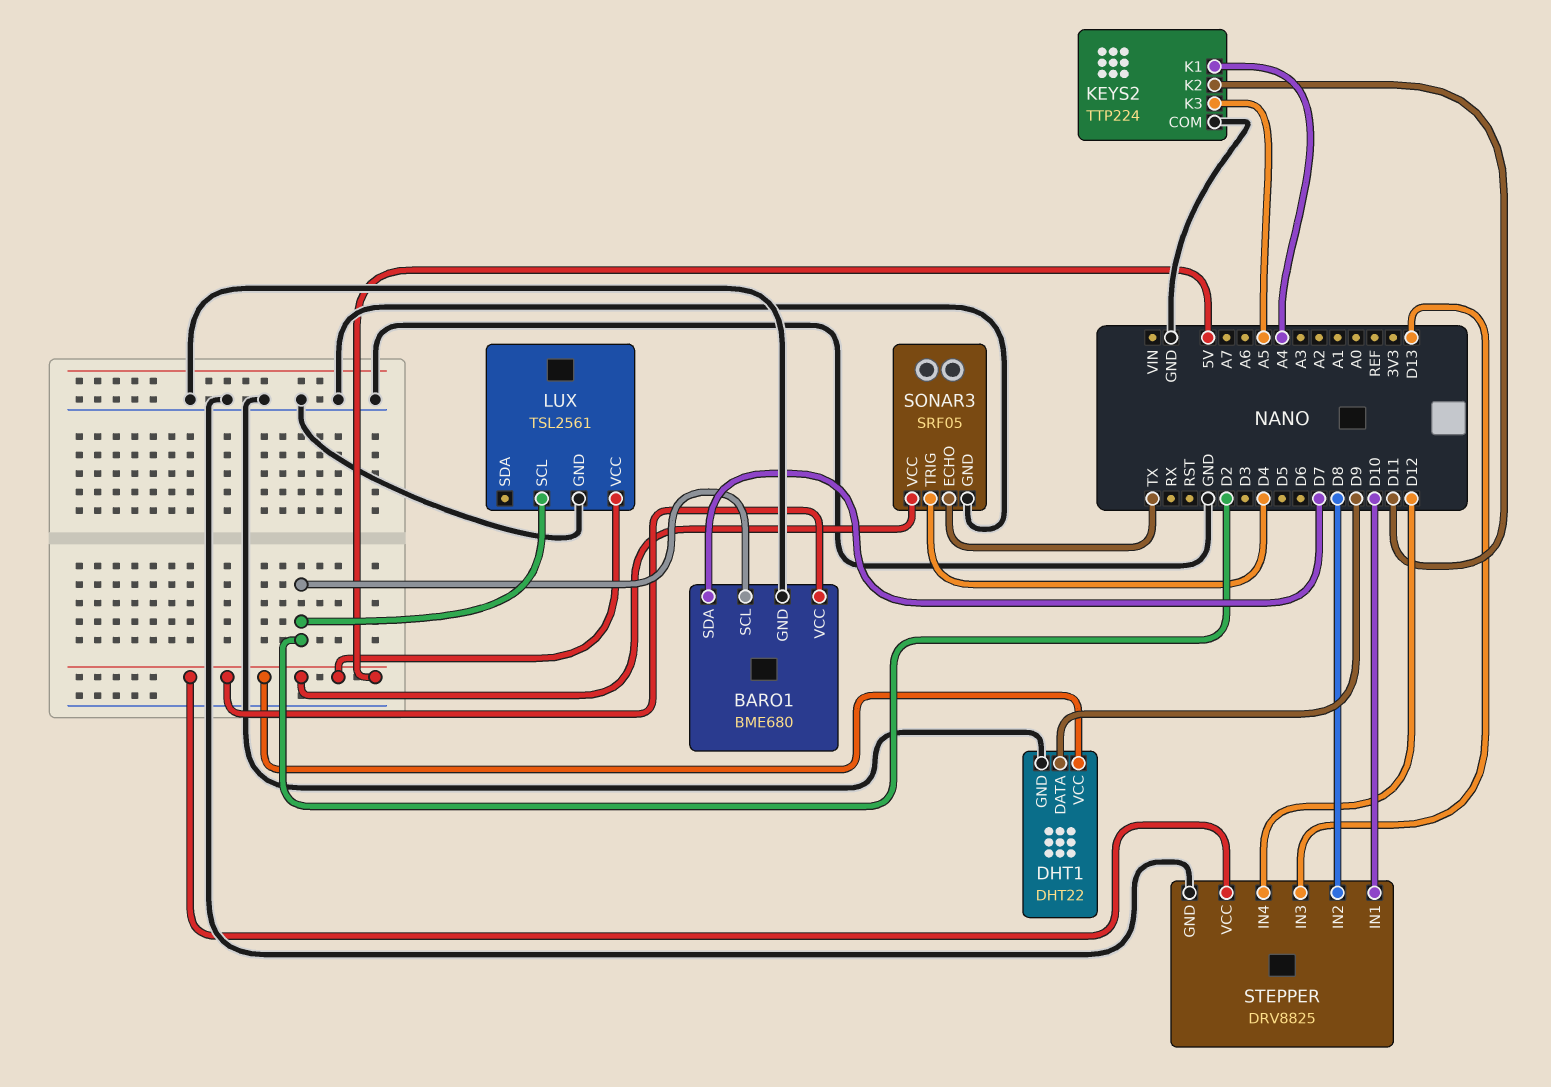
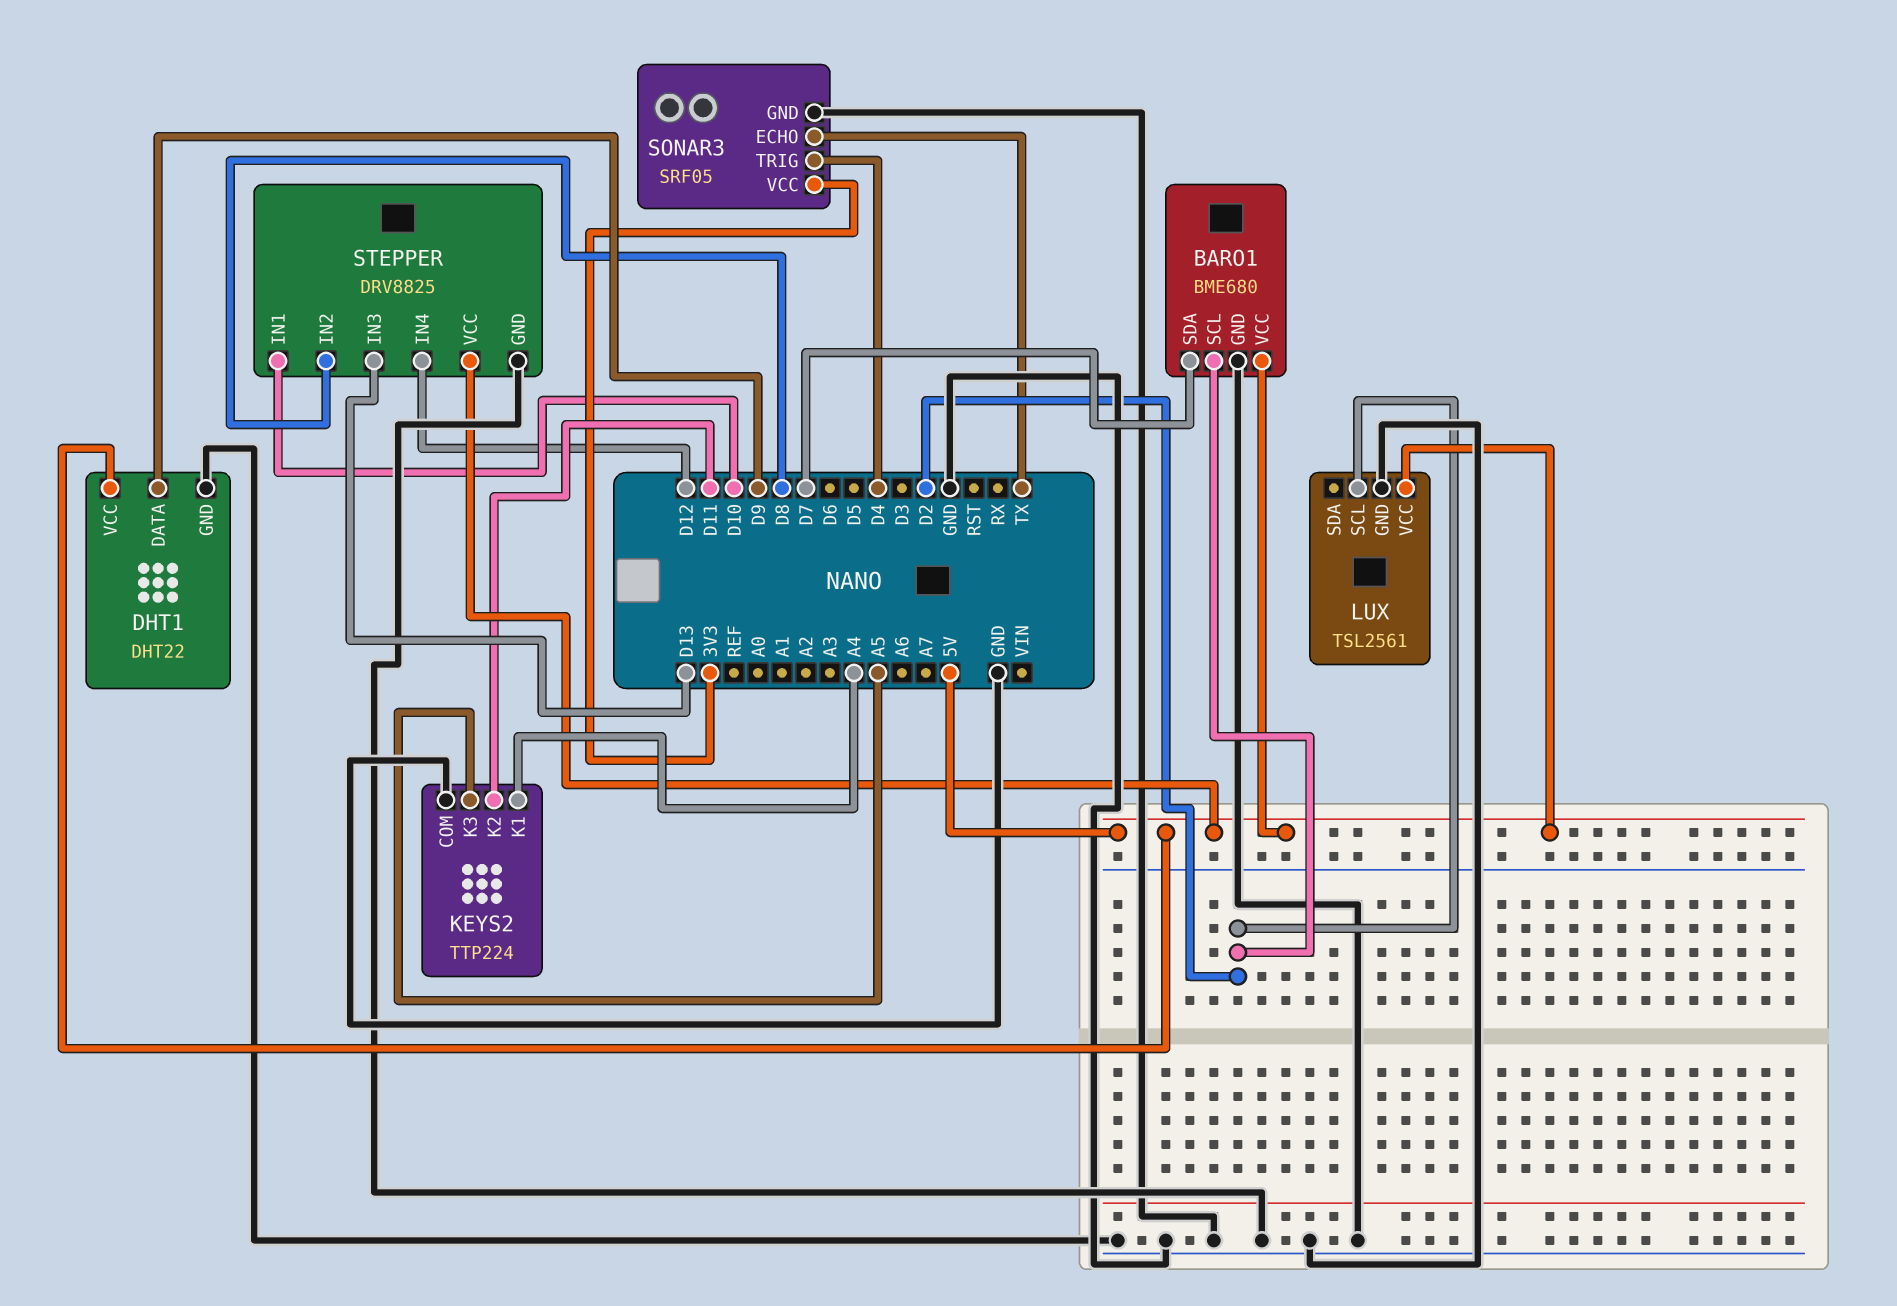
SONAR3 pin VCC: 5V -> 3V3

